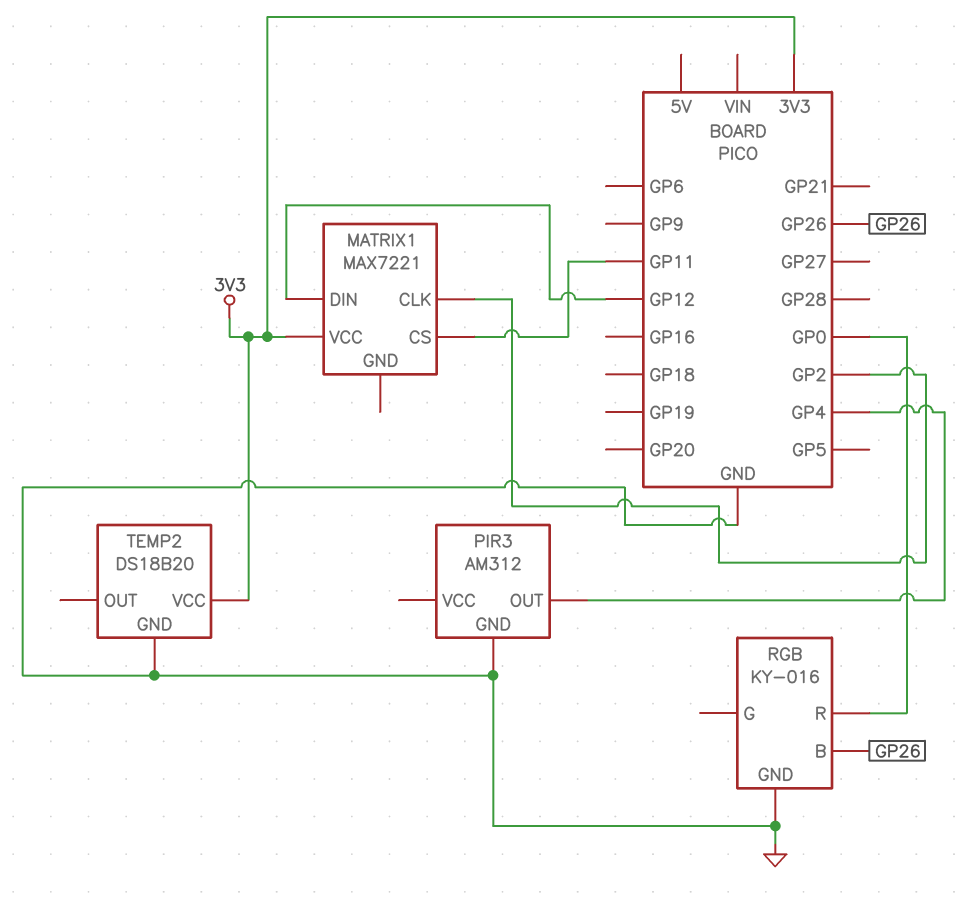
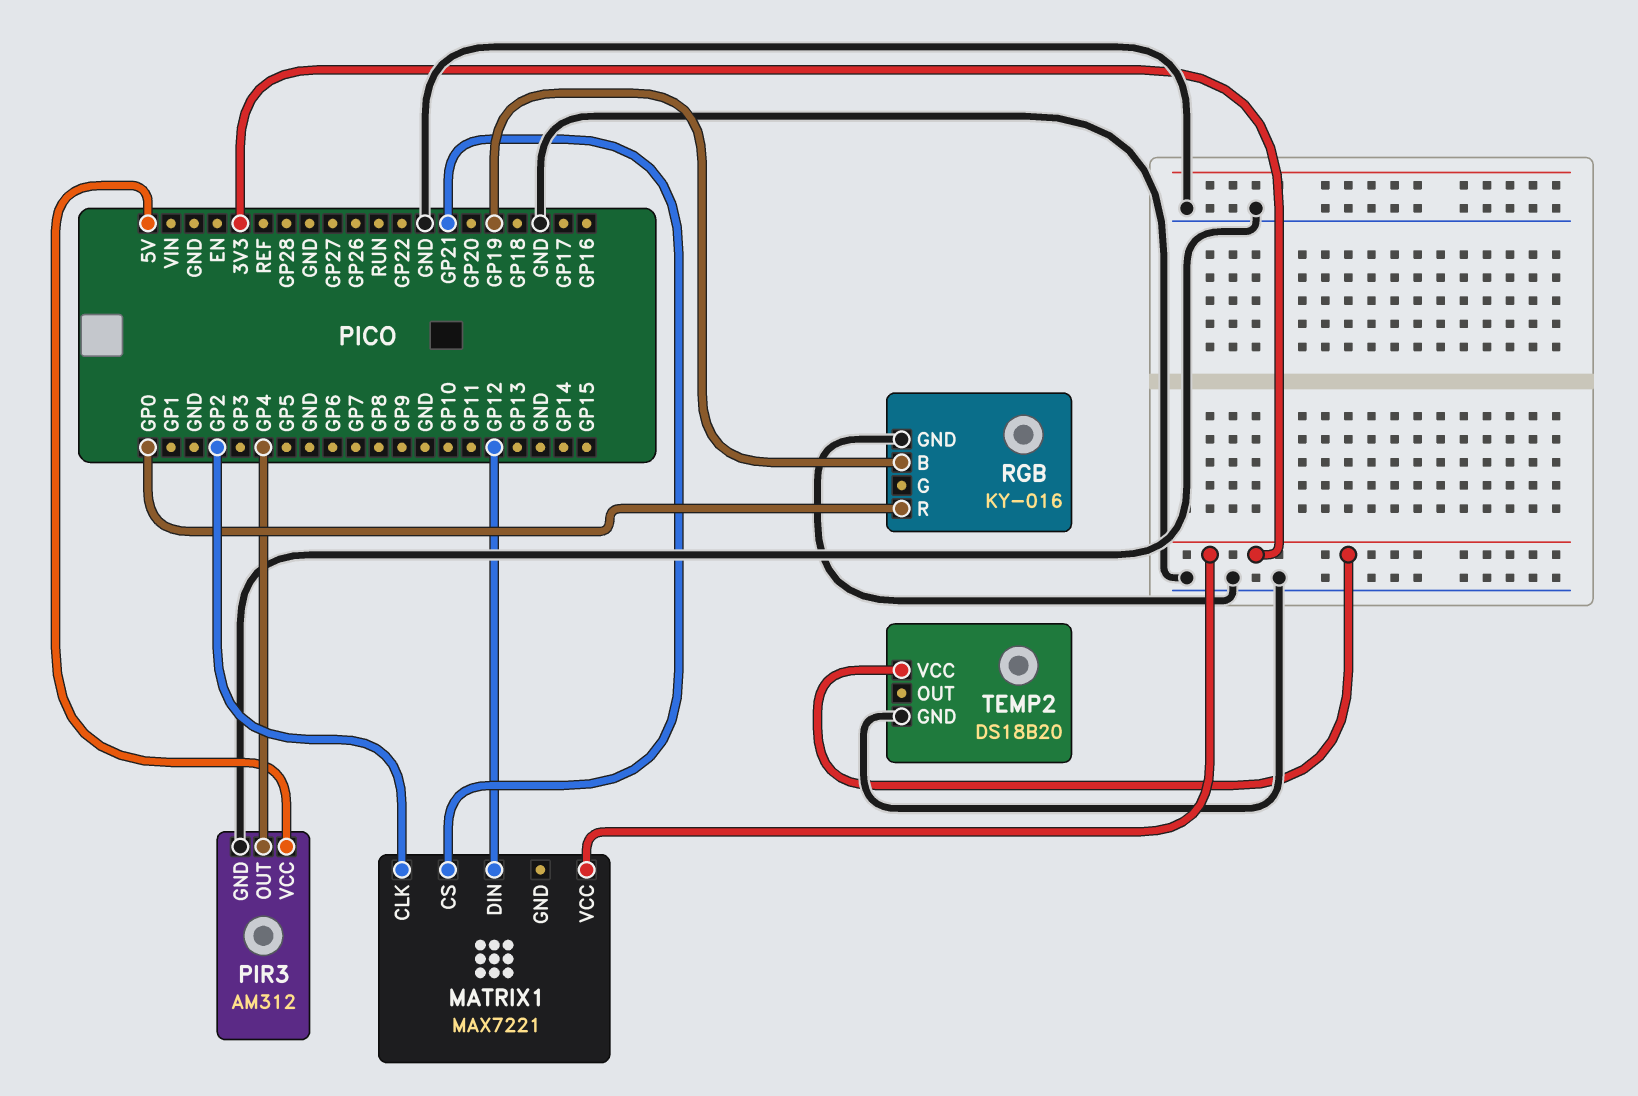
MATRIX1 pin CS: GP11 -> GP21
PIR3 pin VCC: none -> 5V
RGB pin B: GP26 -> GP19

